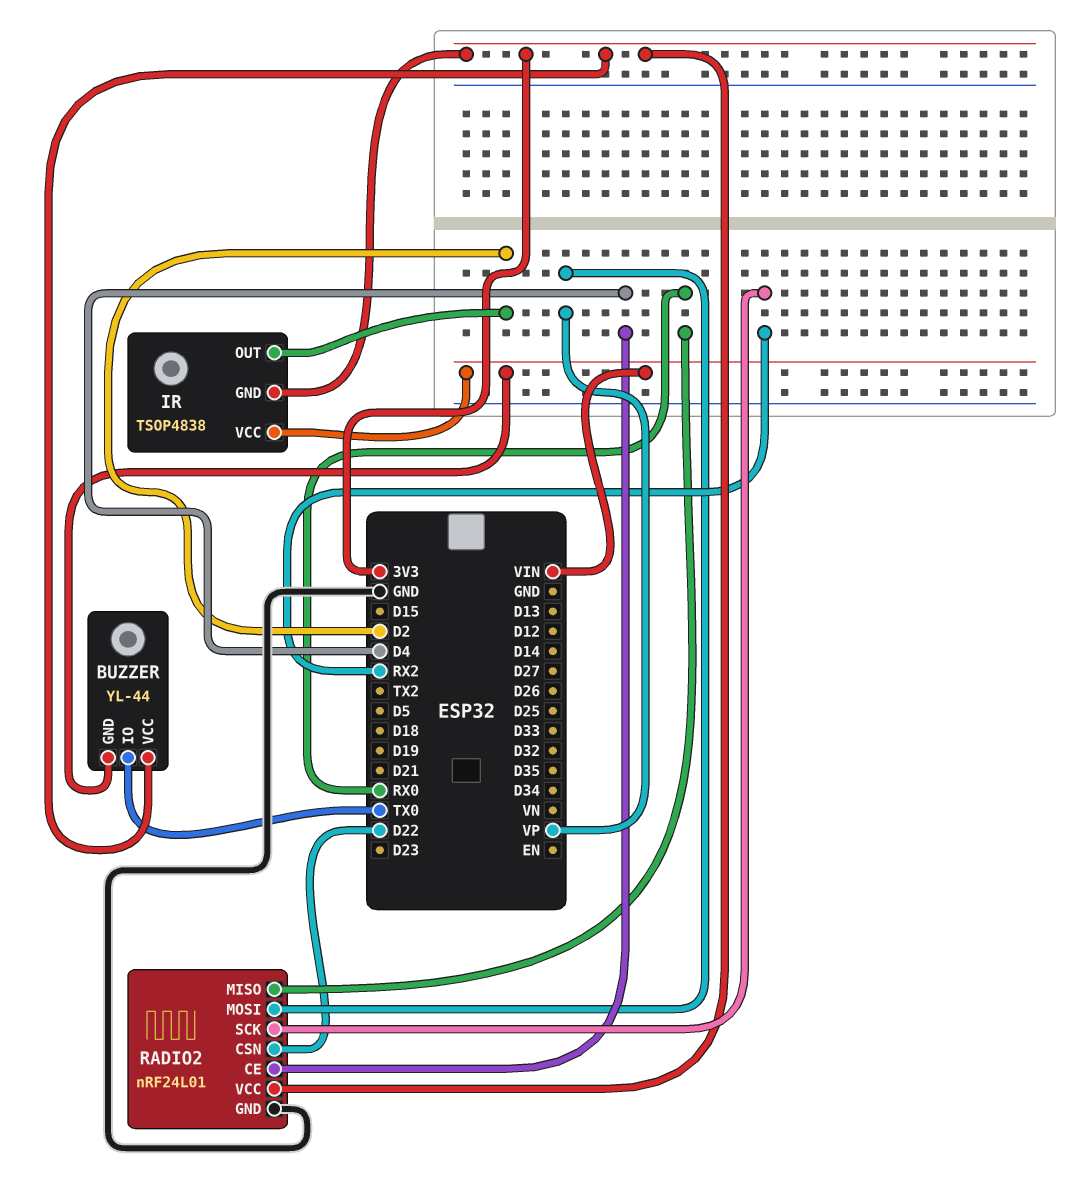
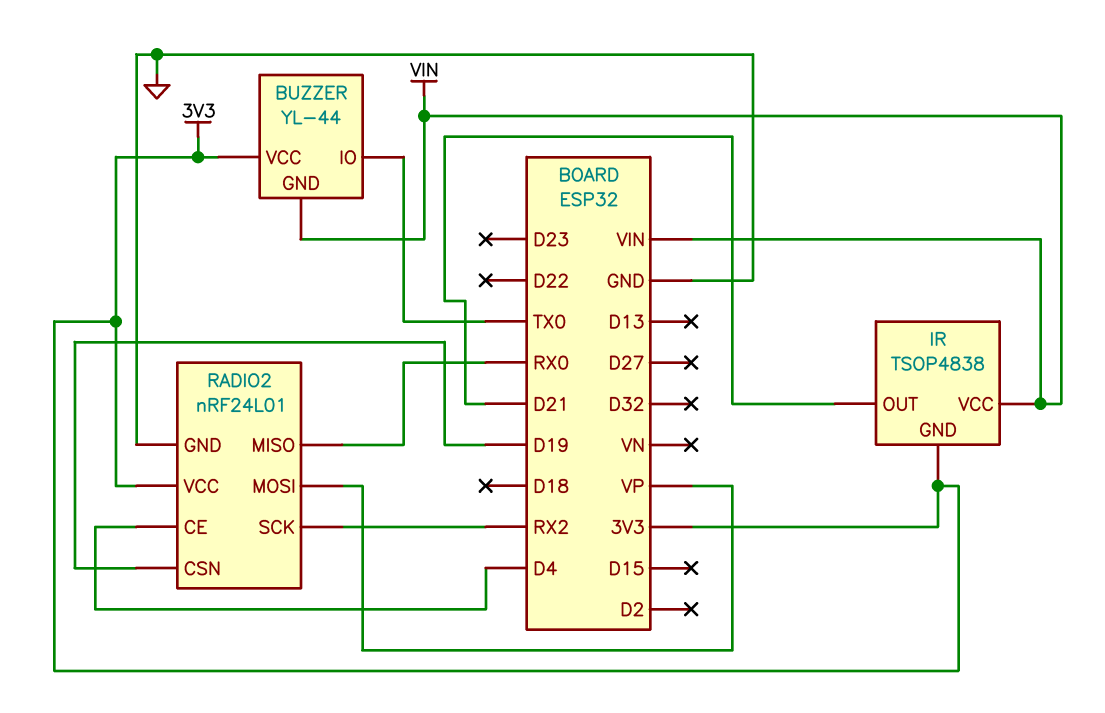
IR pin OUT: D2 -> D21
RADIO2 pin CSN: D22 -> D19

